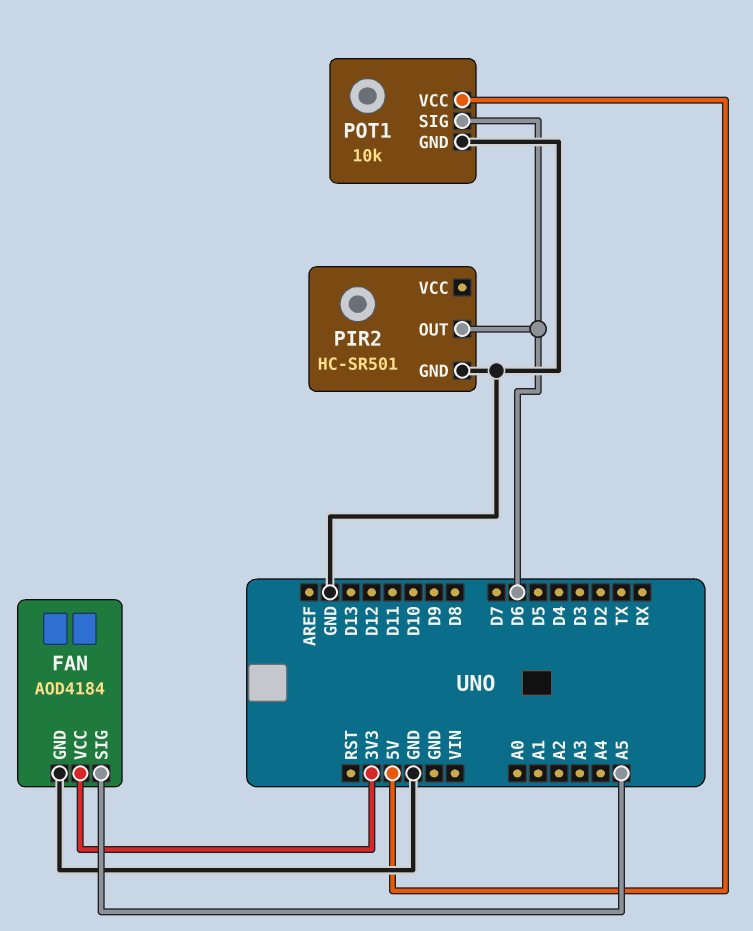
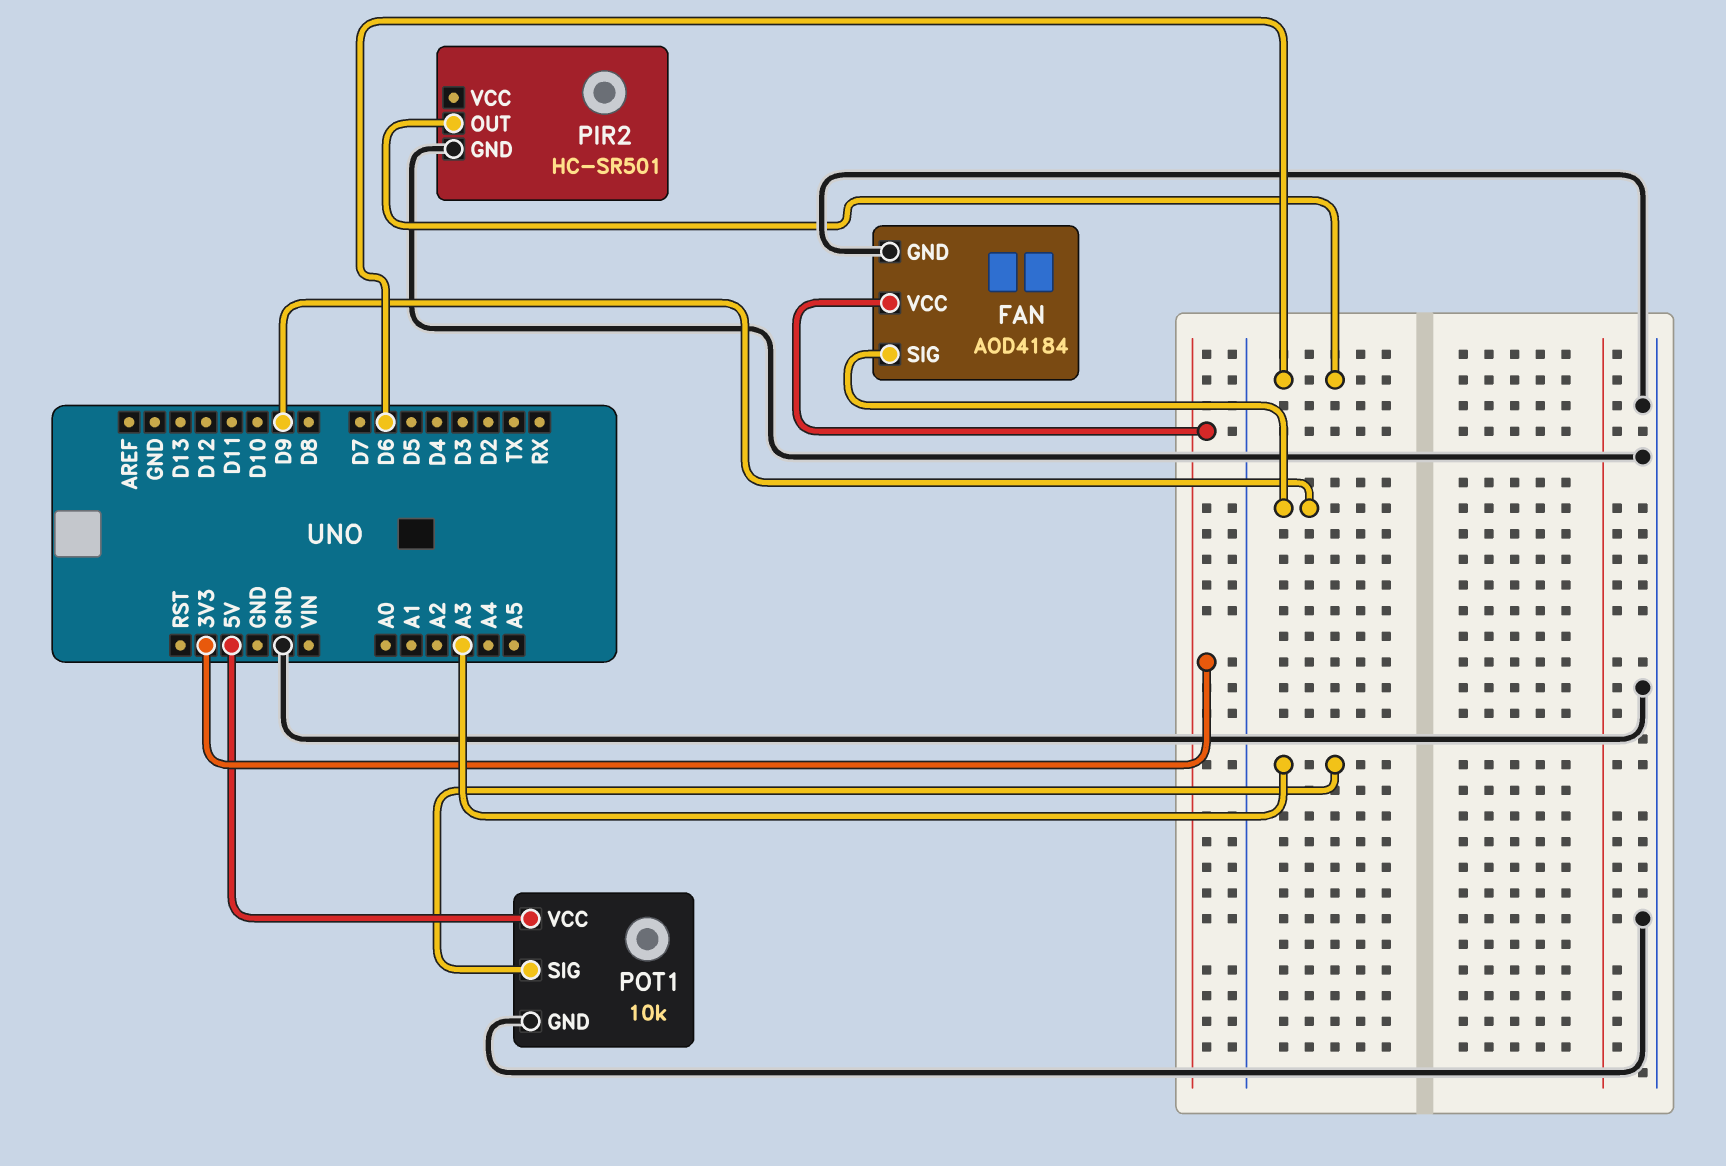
FAN pin SIG: A5 -> D9
POT1 pin SIG: D6 -> A3

